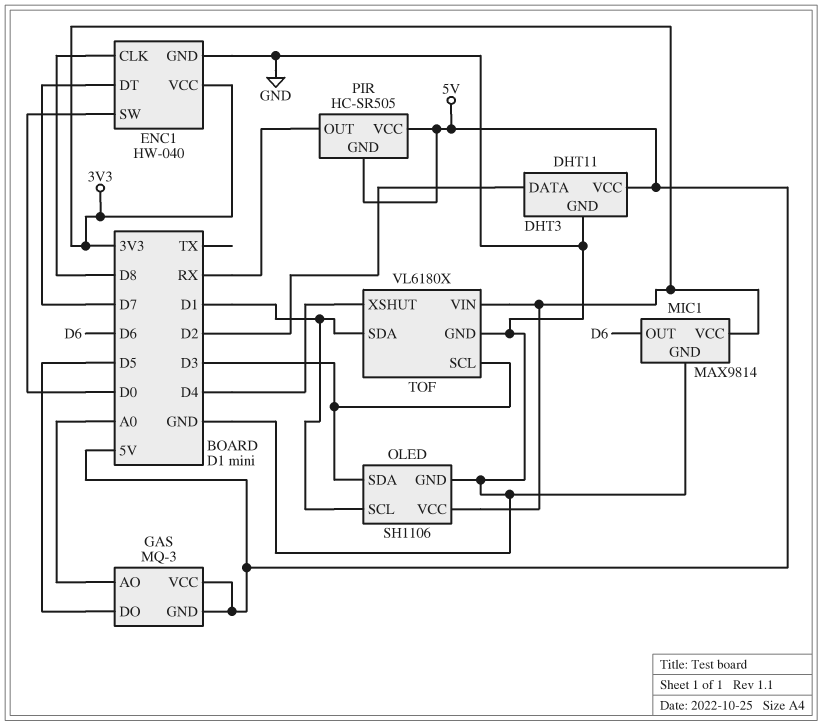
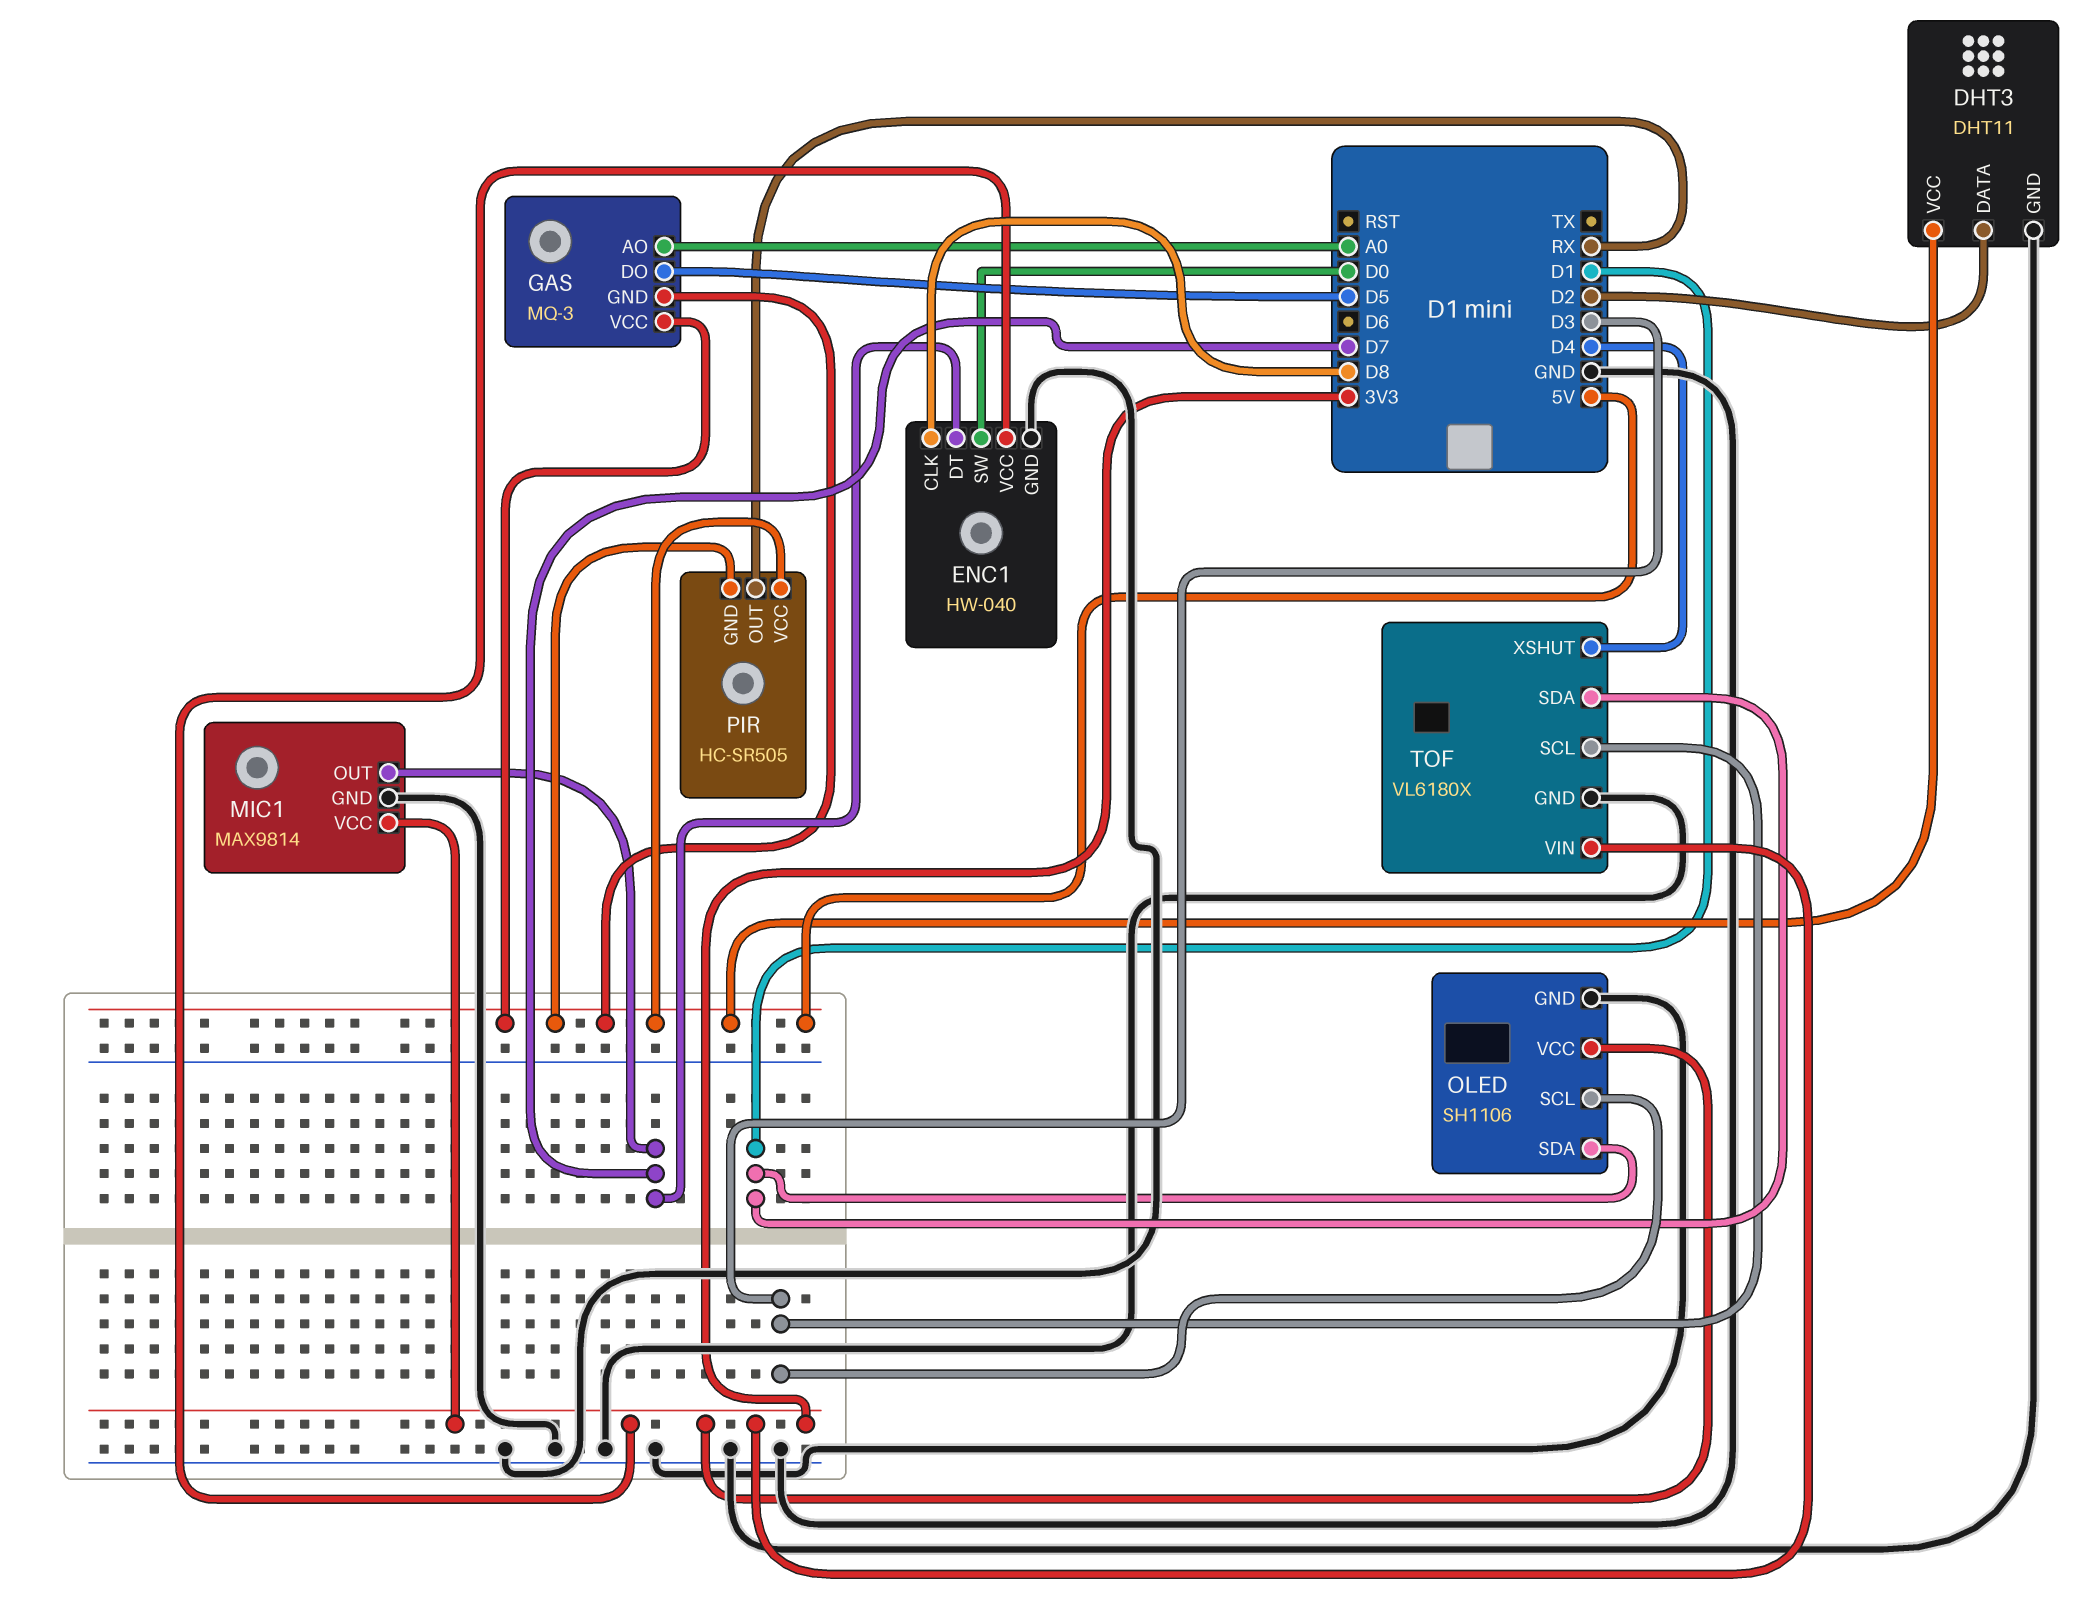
MIC1 pin OUT: D6 -> D7
OLED pin SCL: D1 -> D3
OLED pin SDA: D3 -> D1

